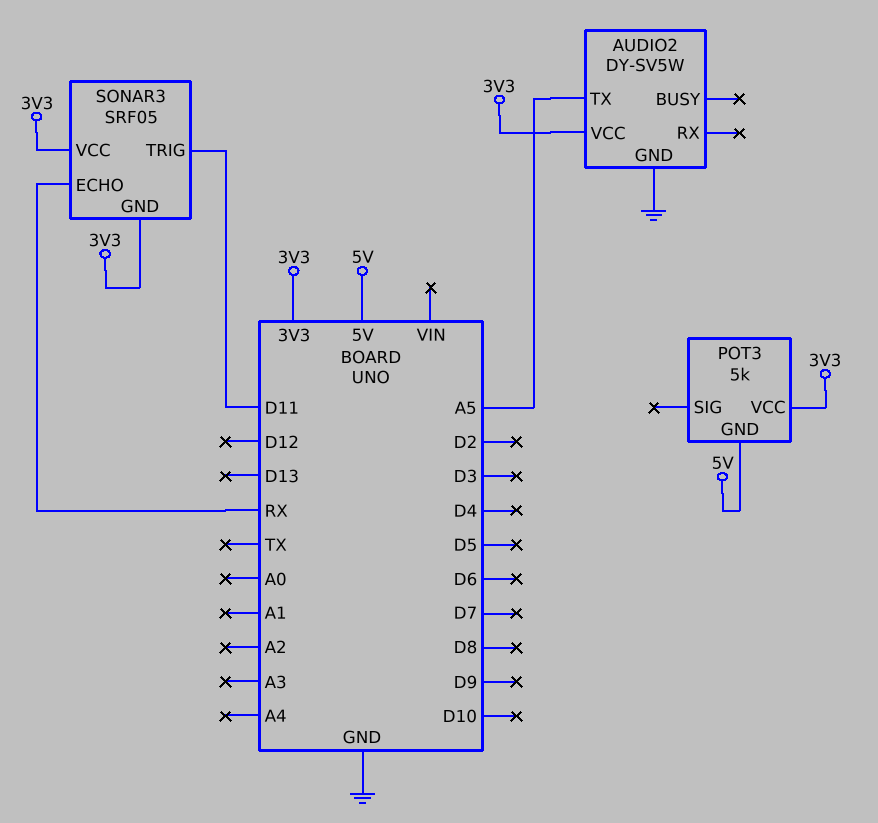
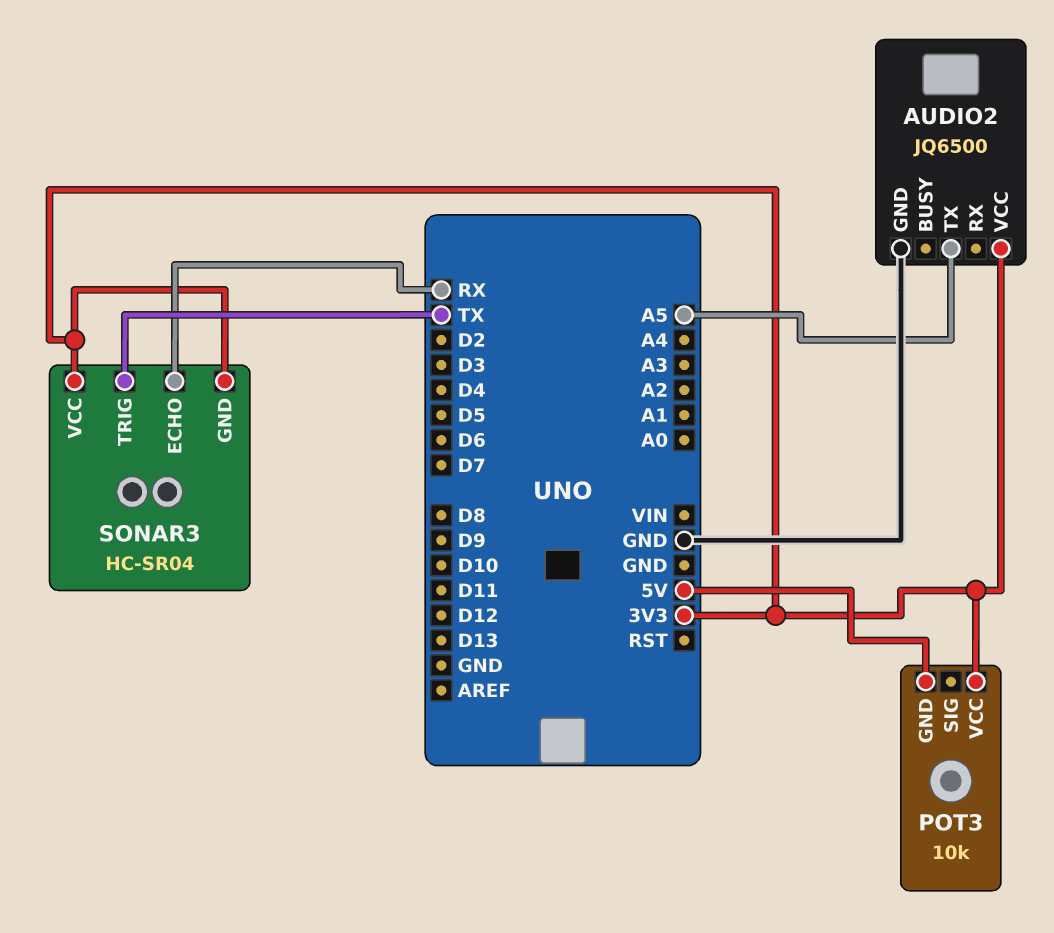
AUDIO2: DY-SV5W -> JQ6500
POT3: 5k -> 10k
SONAR3: SRF05 -> HC-SR04
SONAR3 pin TRIG: D11 -> TX

